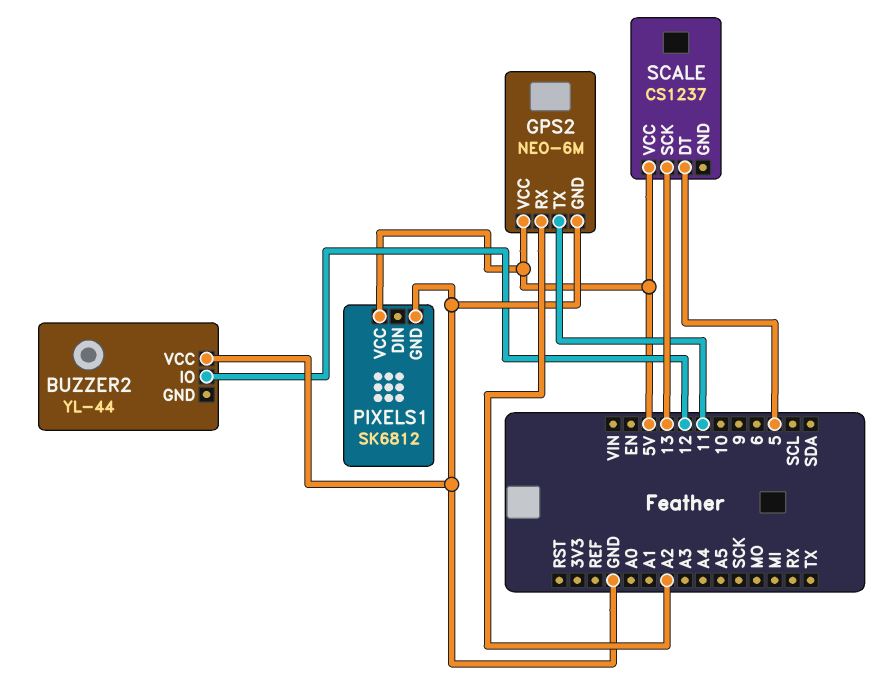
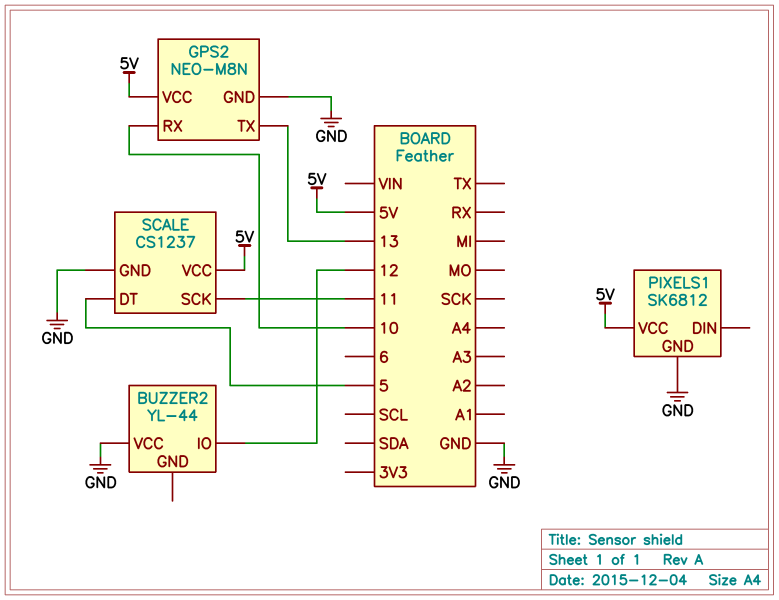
GPS2: NEO-6M -> NEO-M8N
GPS2 pin RX: A2 -> 10
GPS2 pin TX: 11 -> 13
SCALE pin GND: none -> GND
SCALE pin SCK: 13 -> 11

